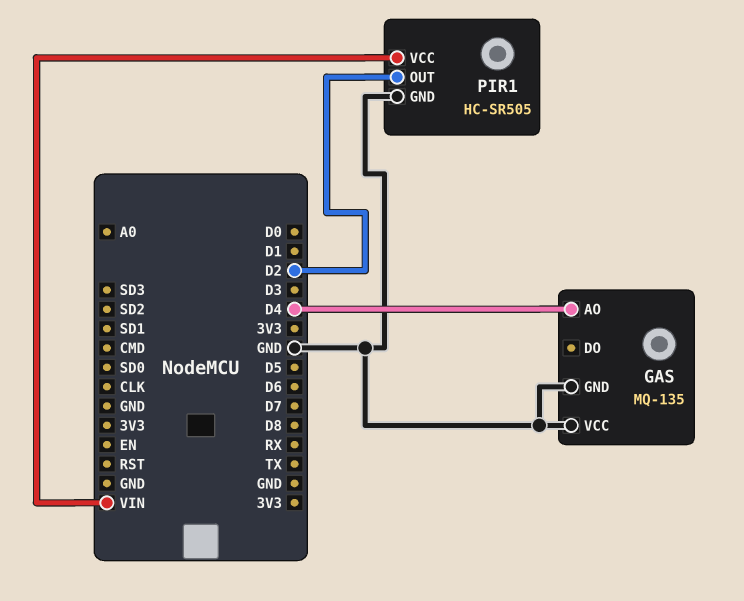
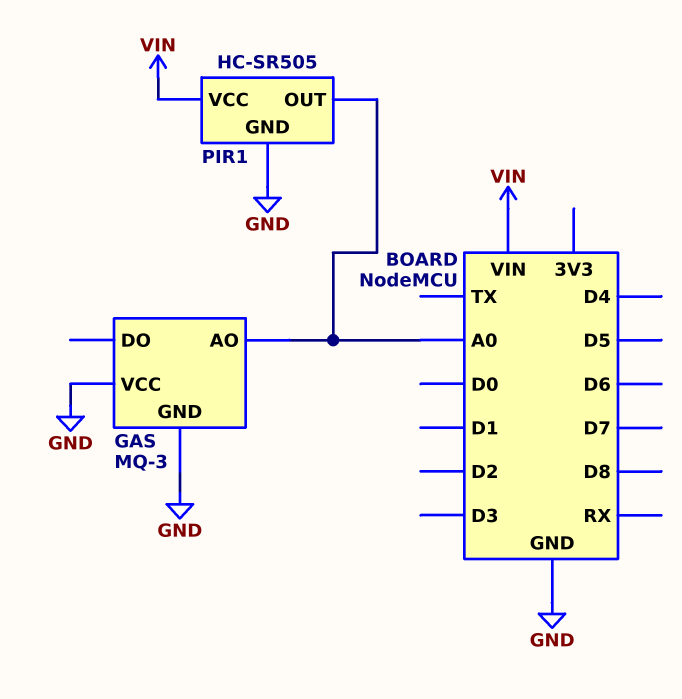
GAS: MQ-135 -> MQ-3
GAS pin AO: D4 -> A0
PIR1 pin OUT: D2 -> A0

